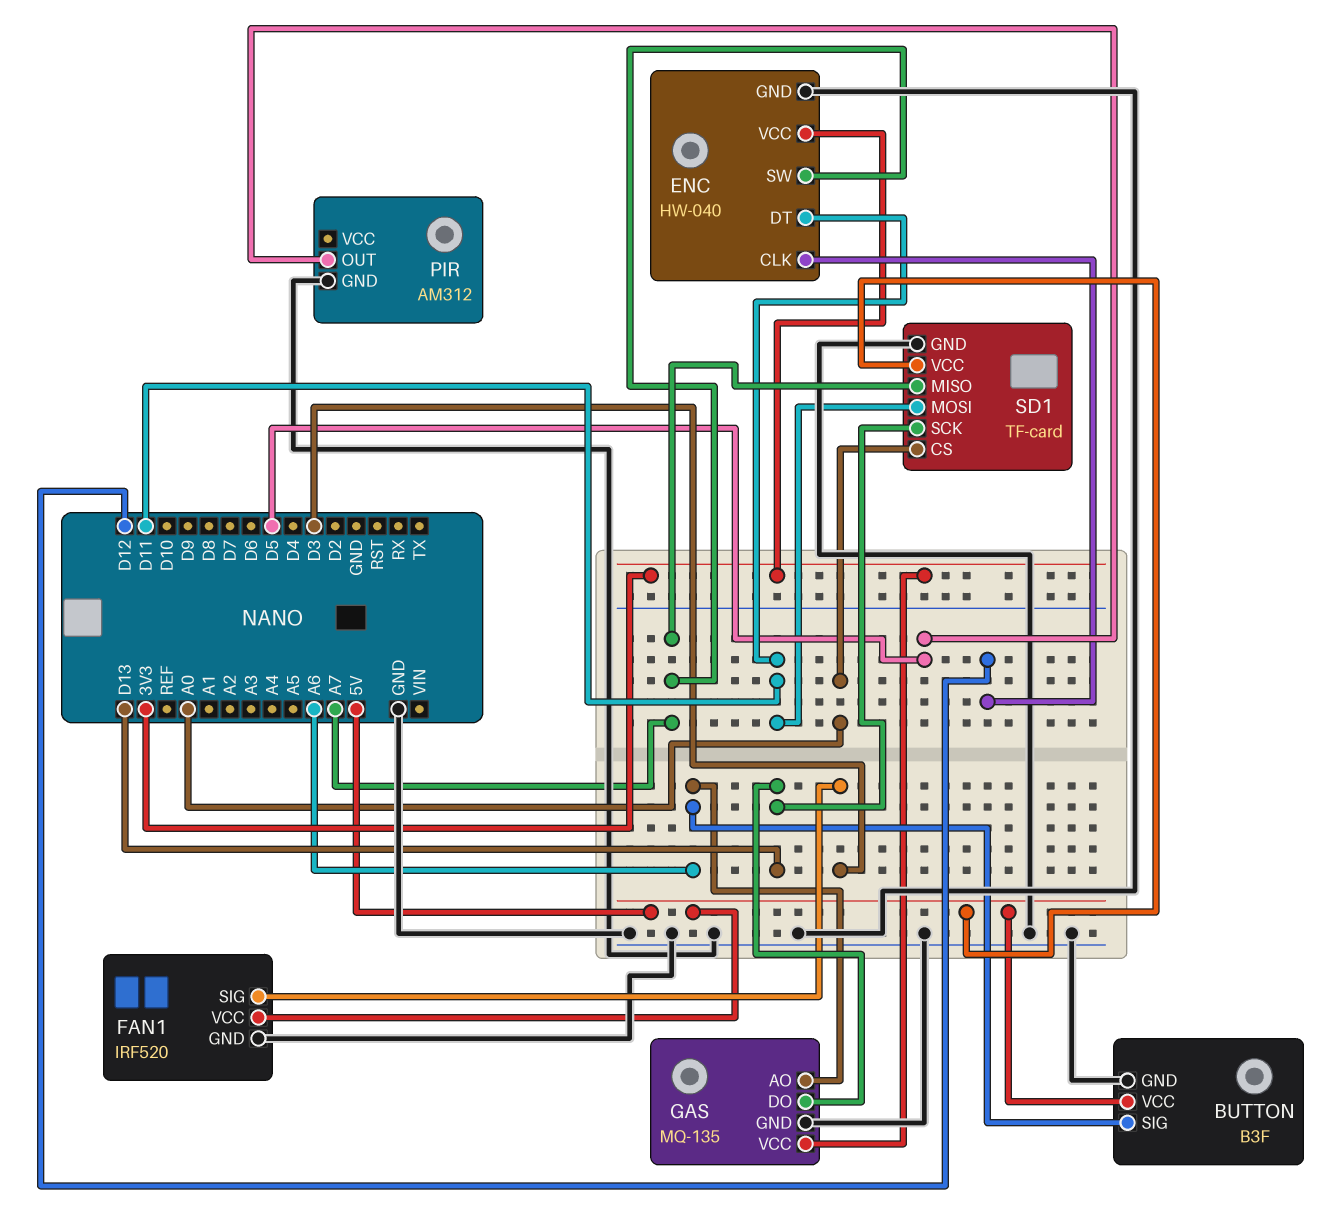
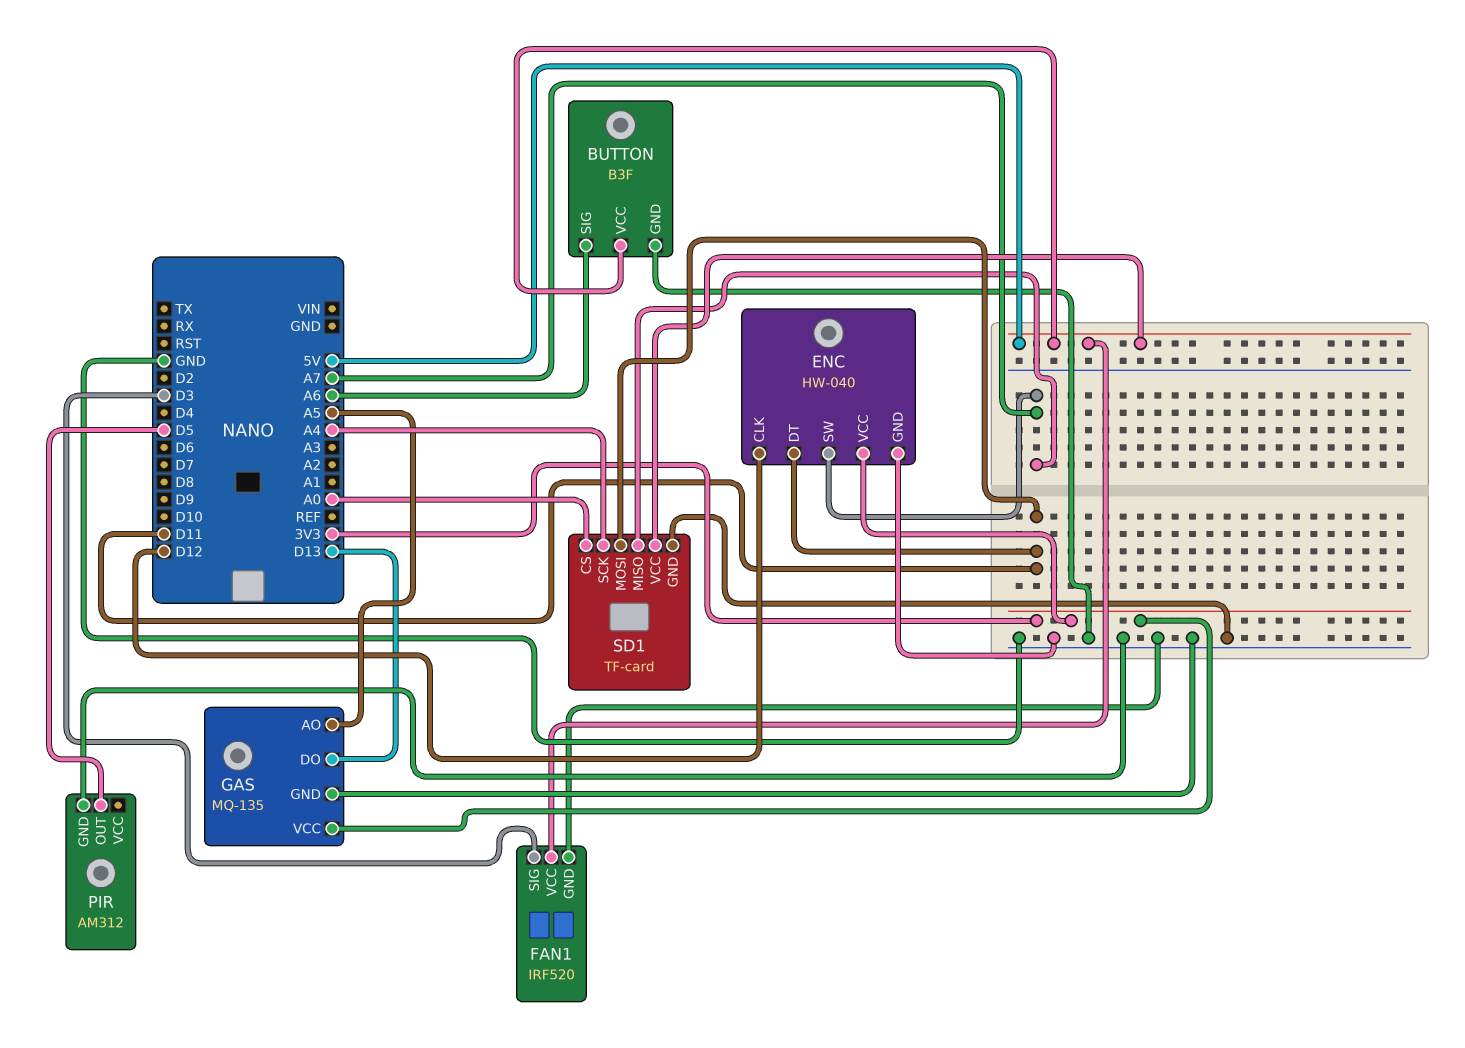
GAS pin AO: A6 -> A5
SD1 pin SCK: D13 -> A4

